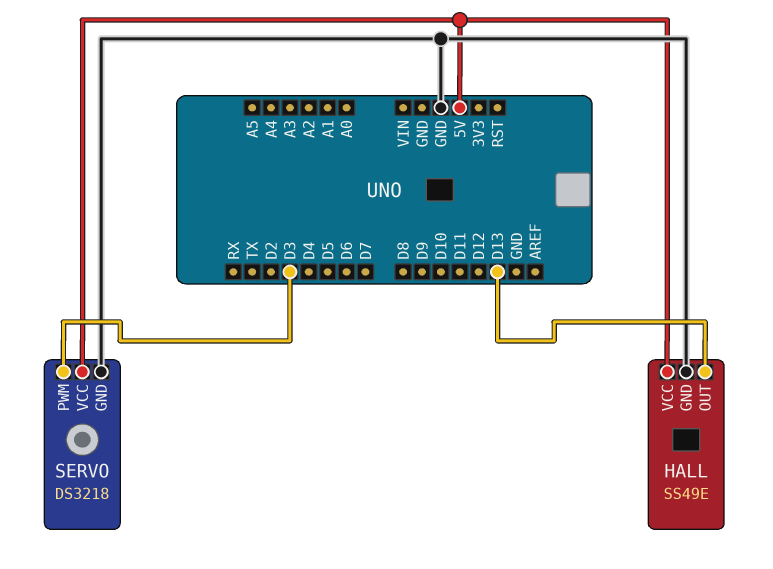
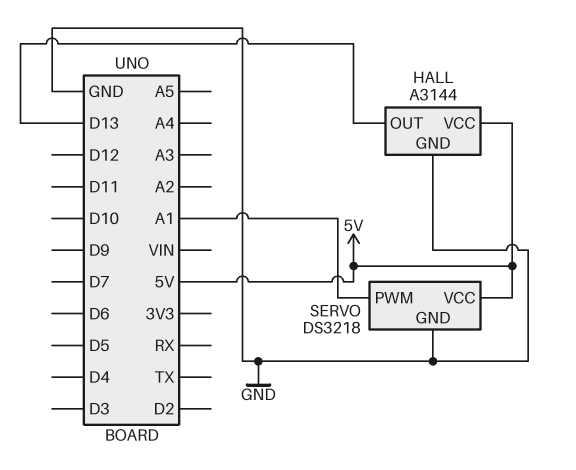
HALL: SS49E -> A3144
SERVO pin PWM: D3 -> A1

